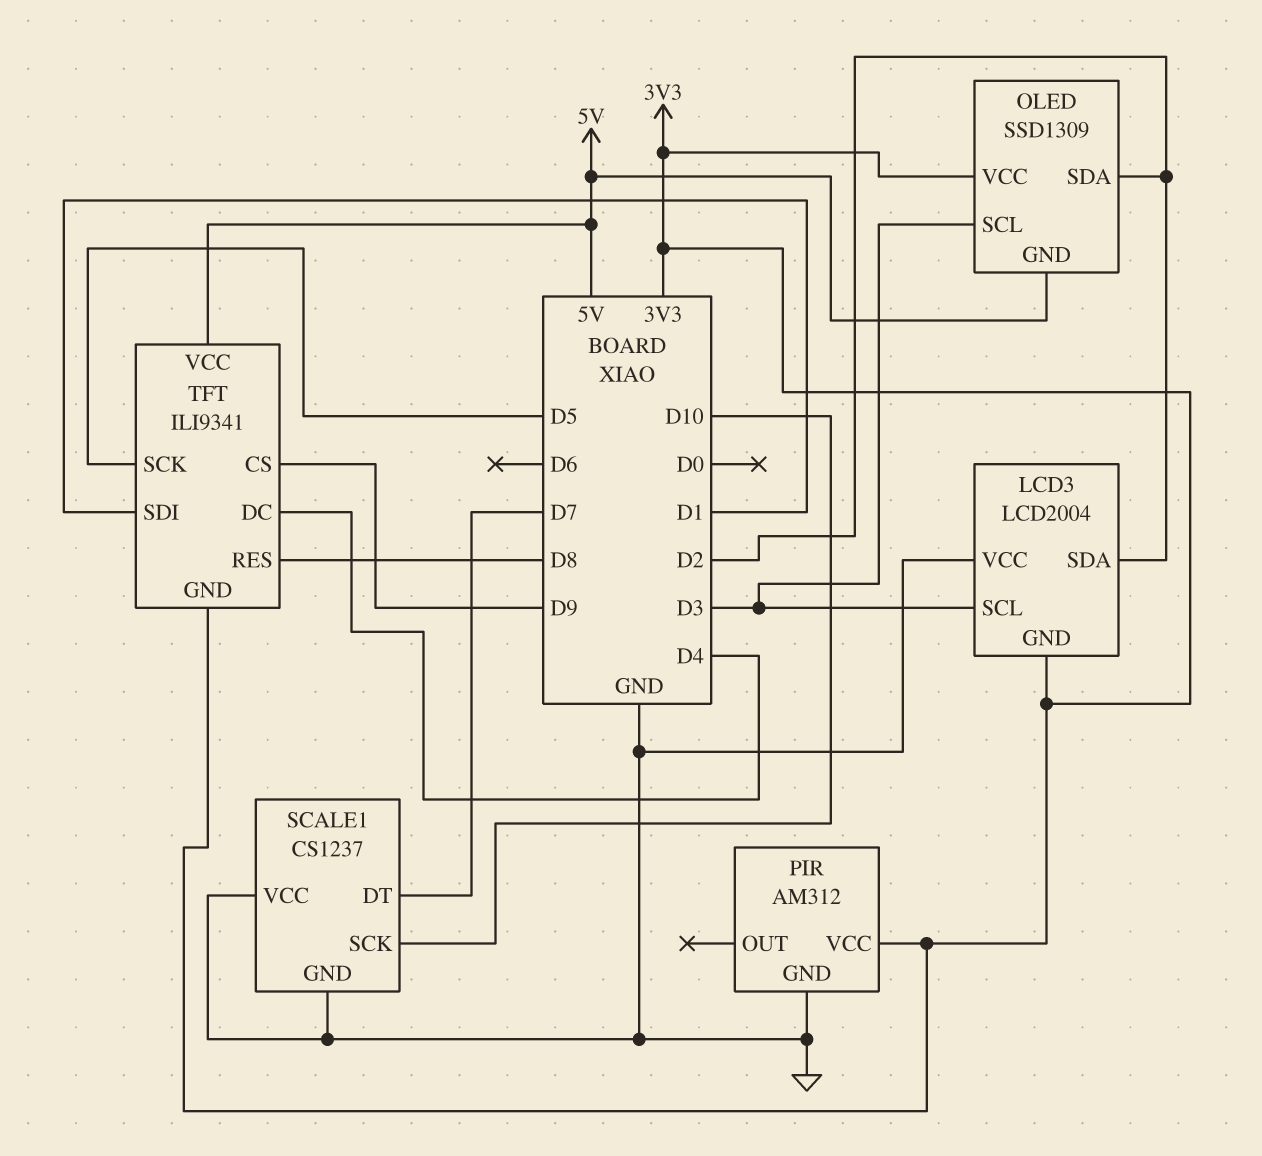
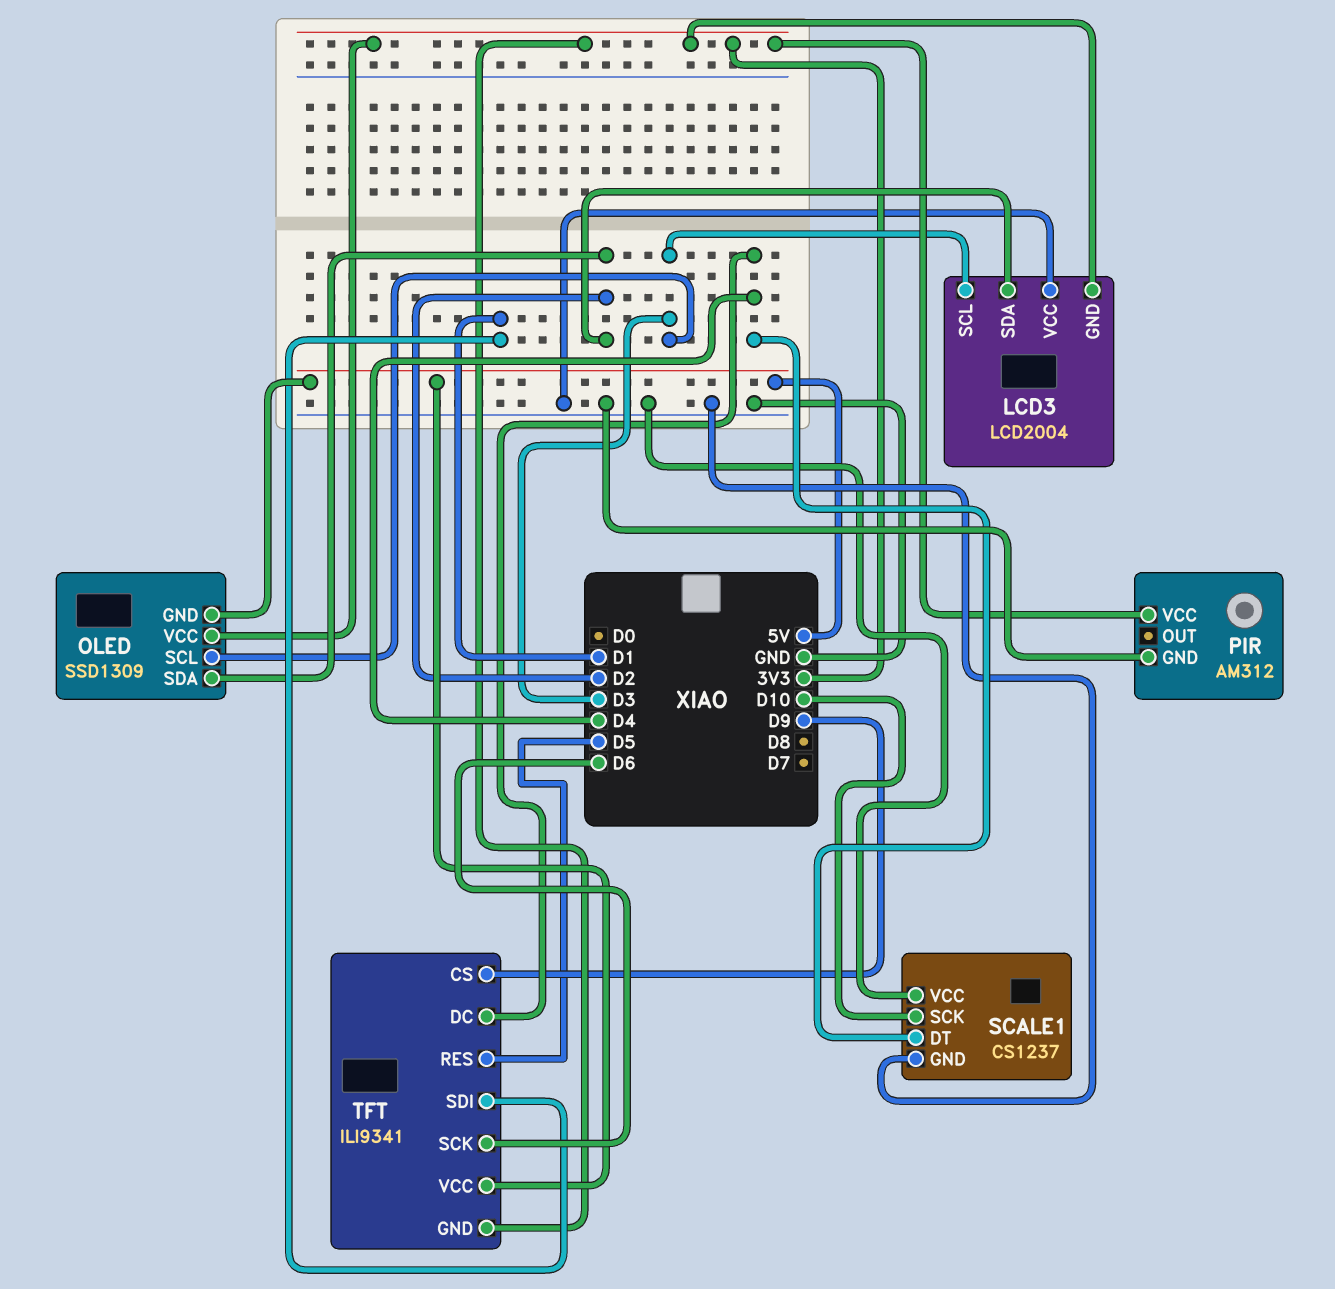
SCALE1 pin DT: D7 -> D4
TFT pin RES: D8 -> D5
TFT pin SCK: D5 -> D6

